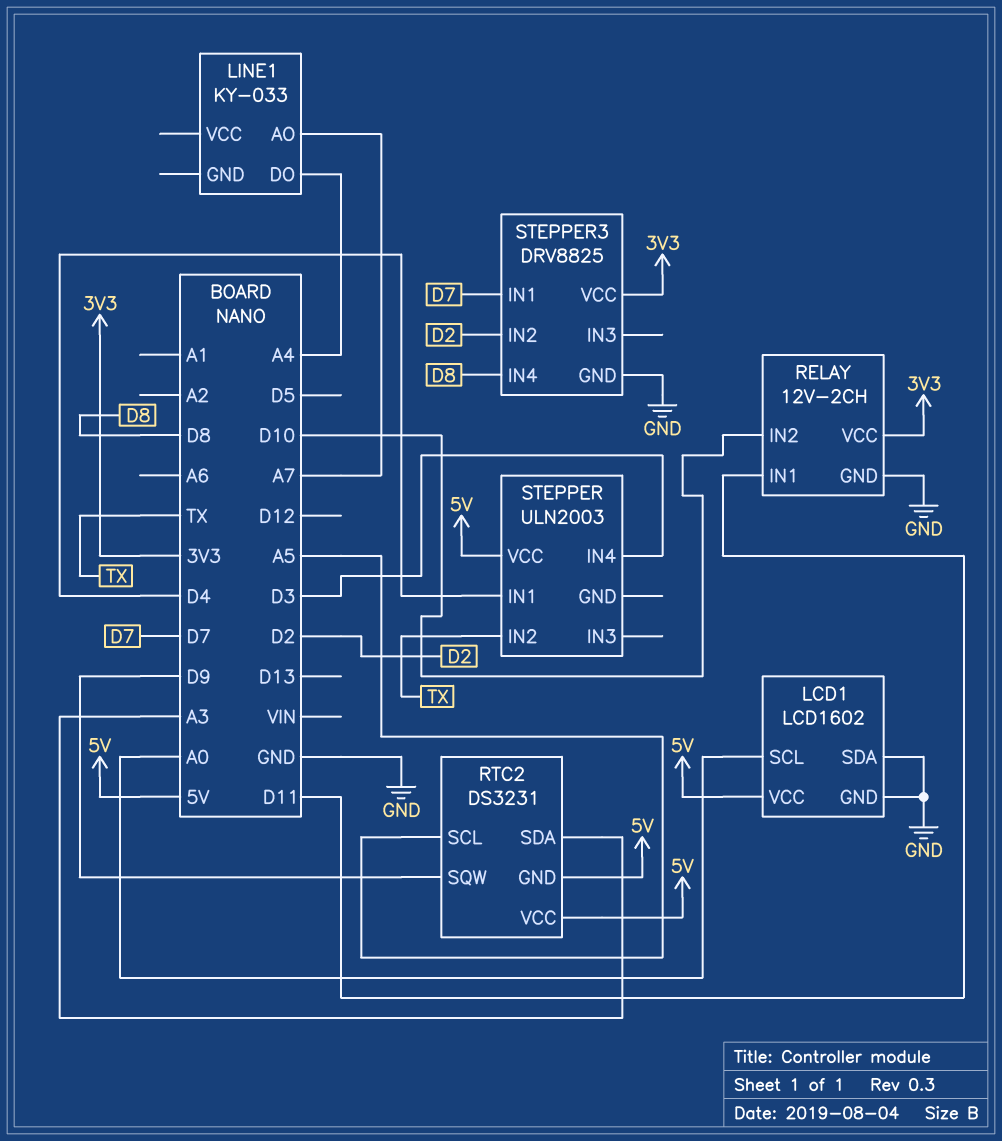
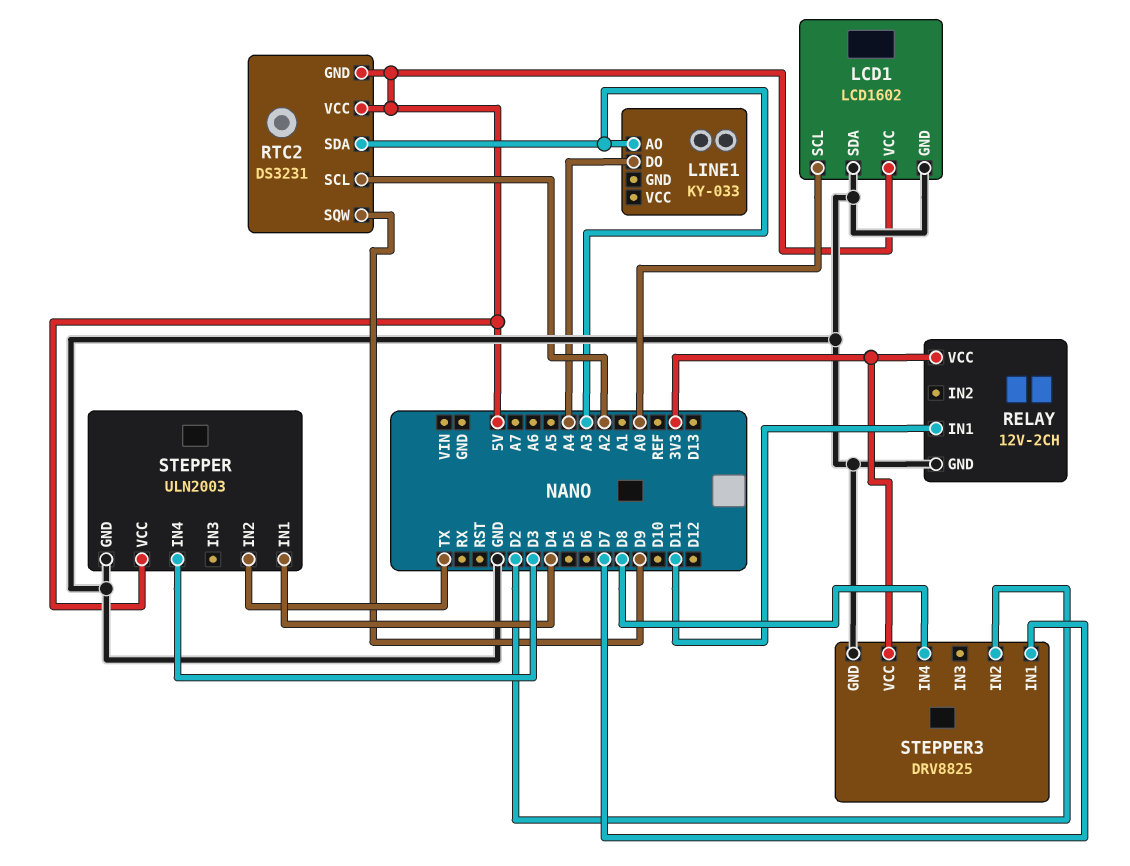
LINE1 pin AO: A7 -> A3
RELAY pin IN2: D10 -> none
RTC2 pin SCL: A5 -> A2
STEPPER pin GND: none -> GND

